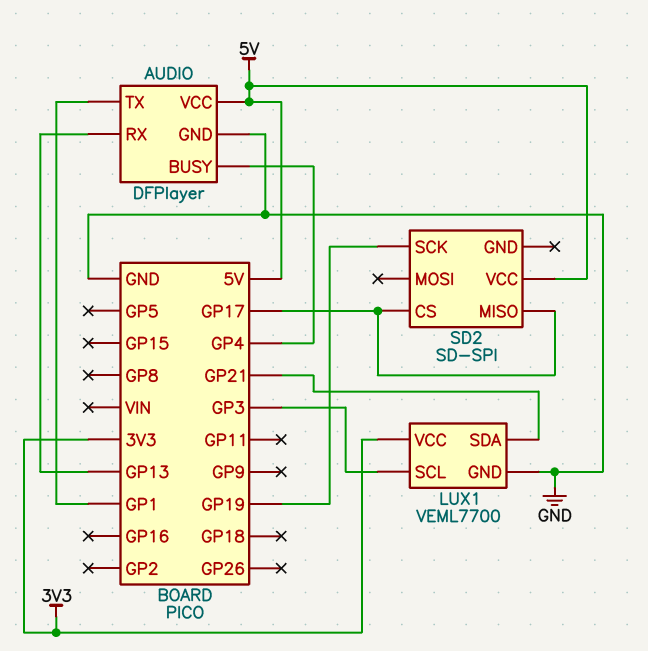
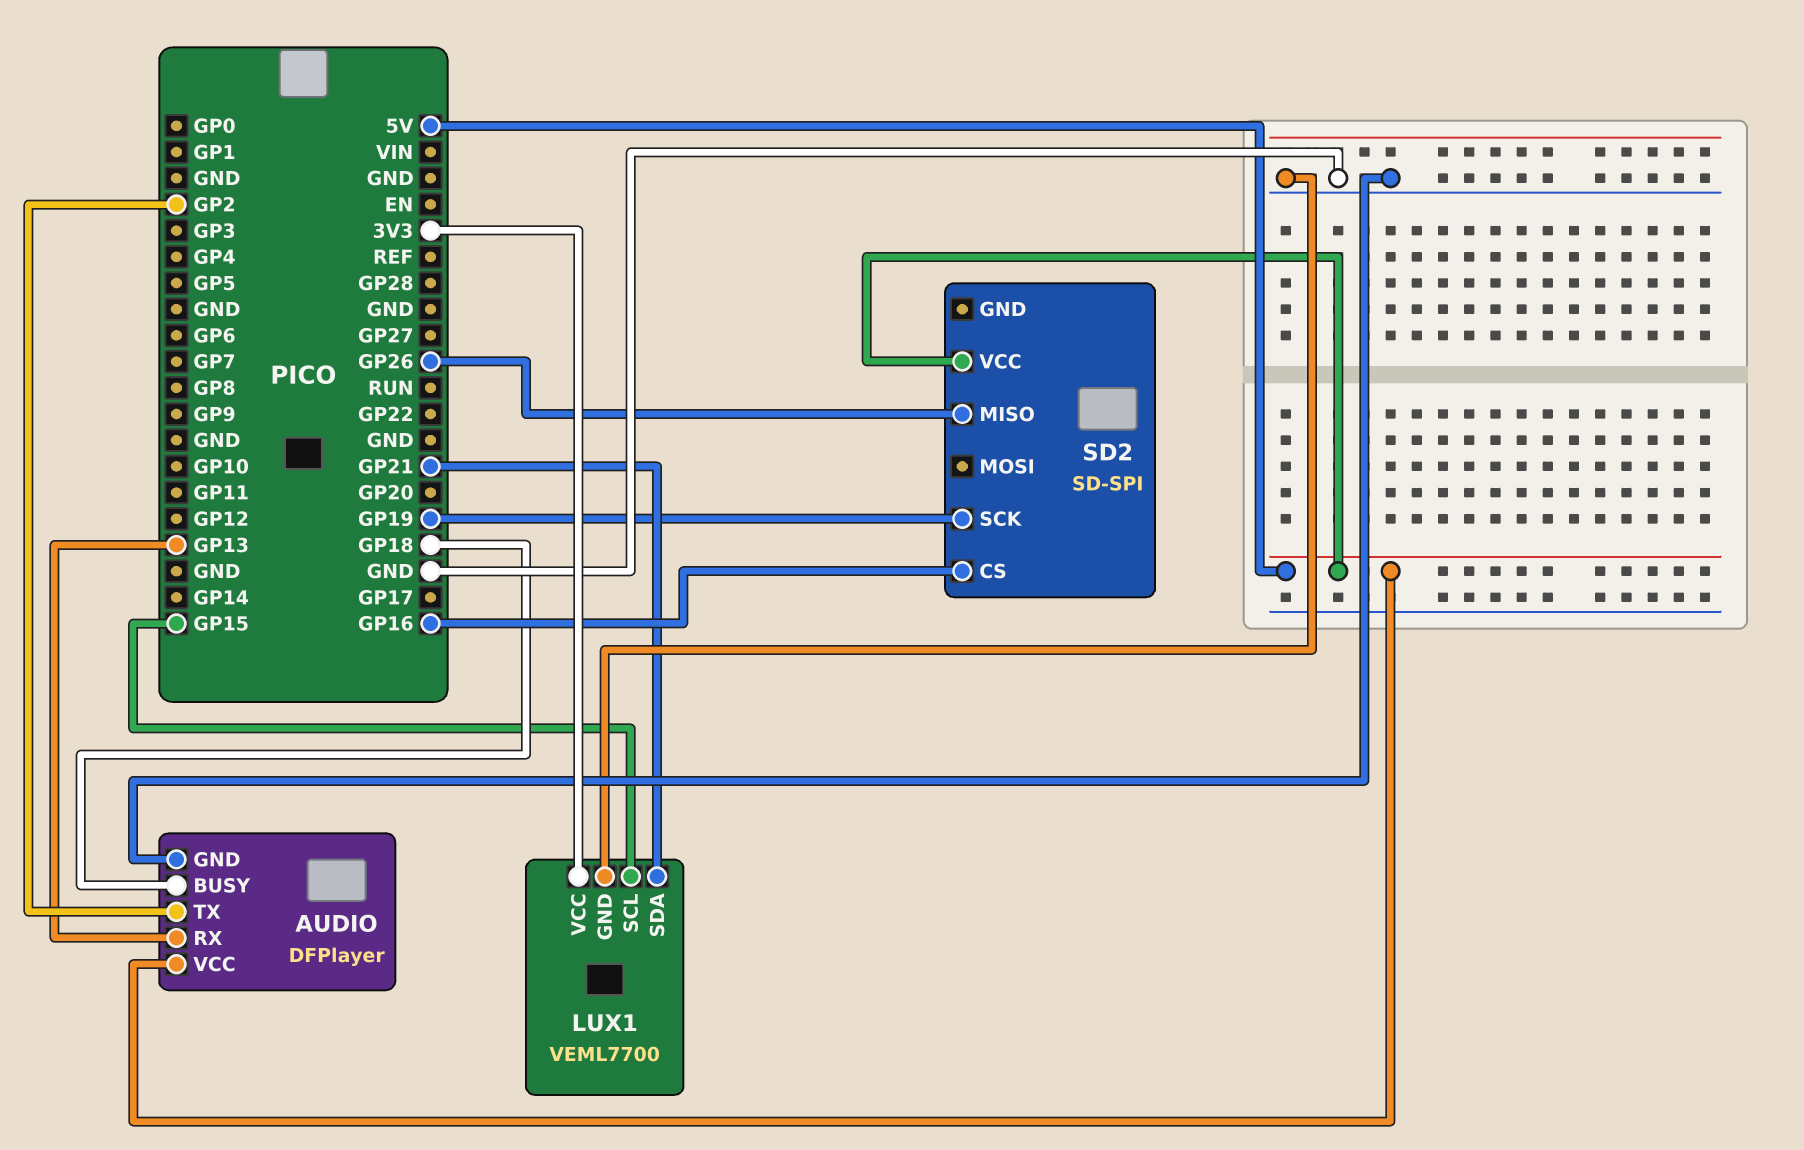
AUDIO pin BUSY: GP4 -> GP18
AUDIO pin TX: GP1 -> GP2
LUX1 pin SCL: GP3 -> GP15
SD2 pin CS: GP17 -> GP16
SD2 pin MISO: GP17 -> GP26

